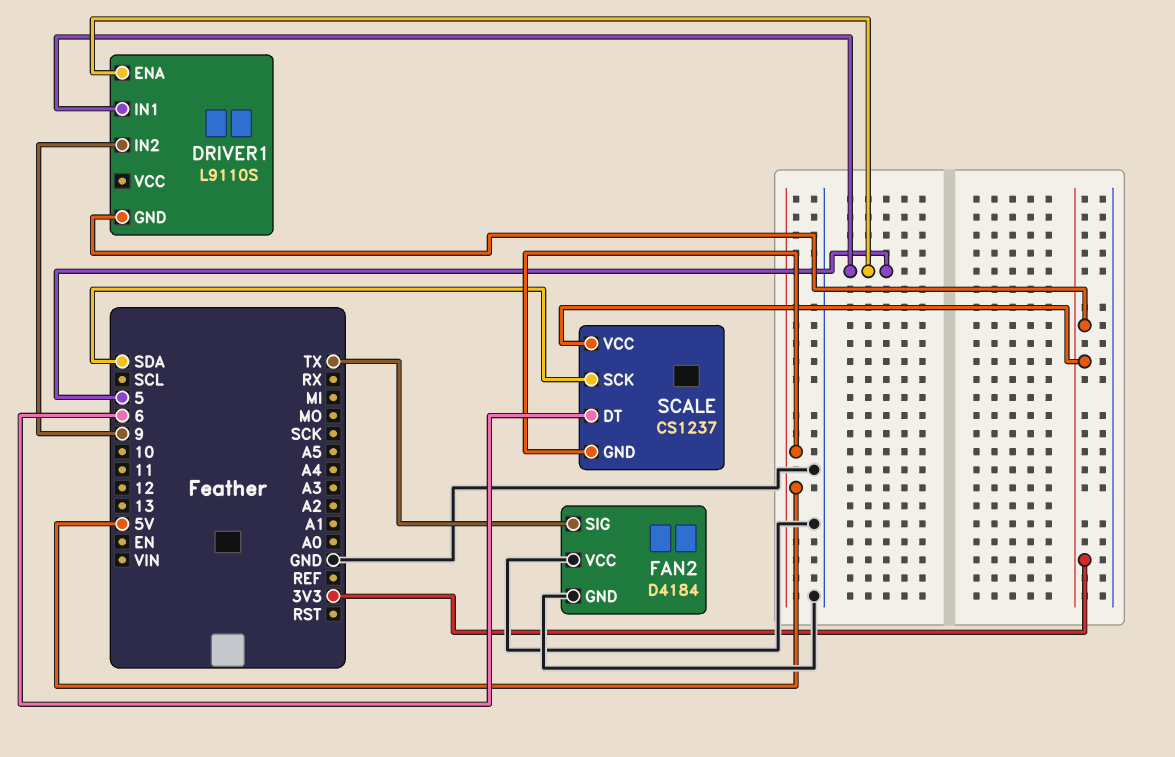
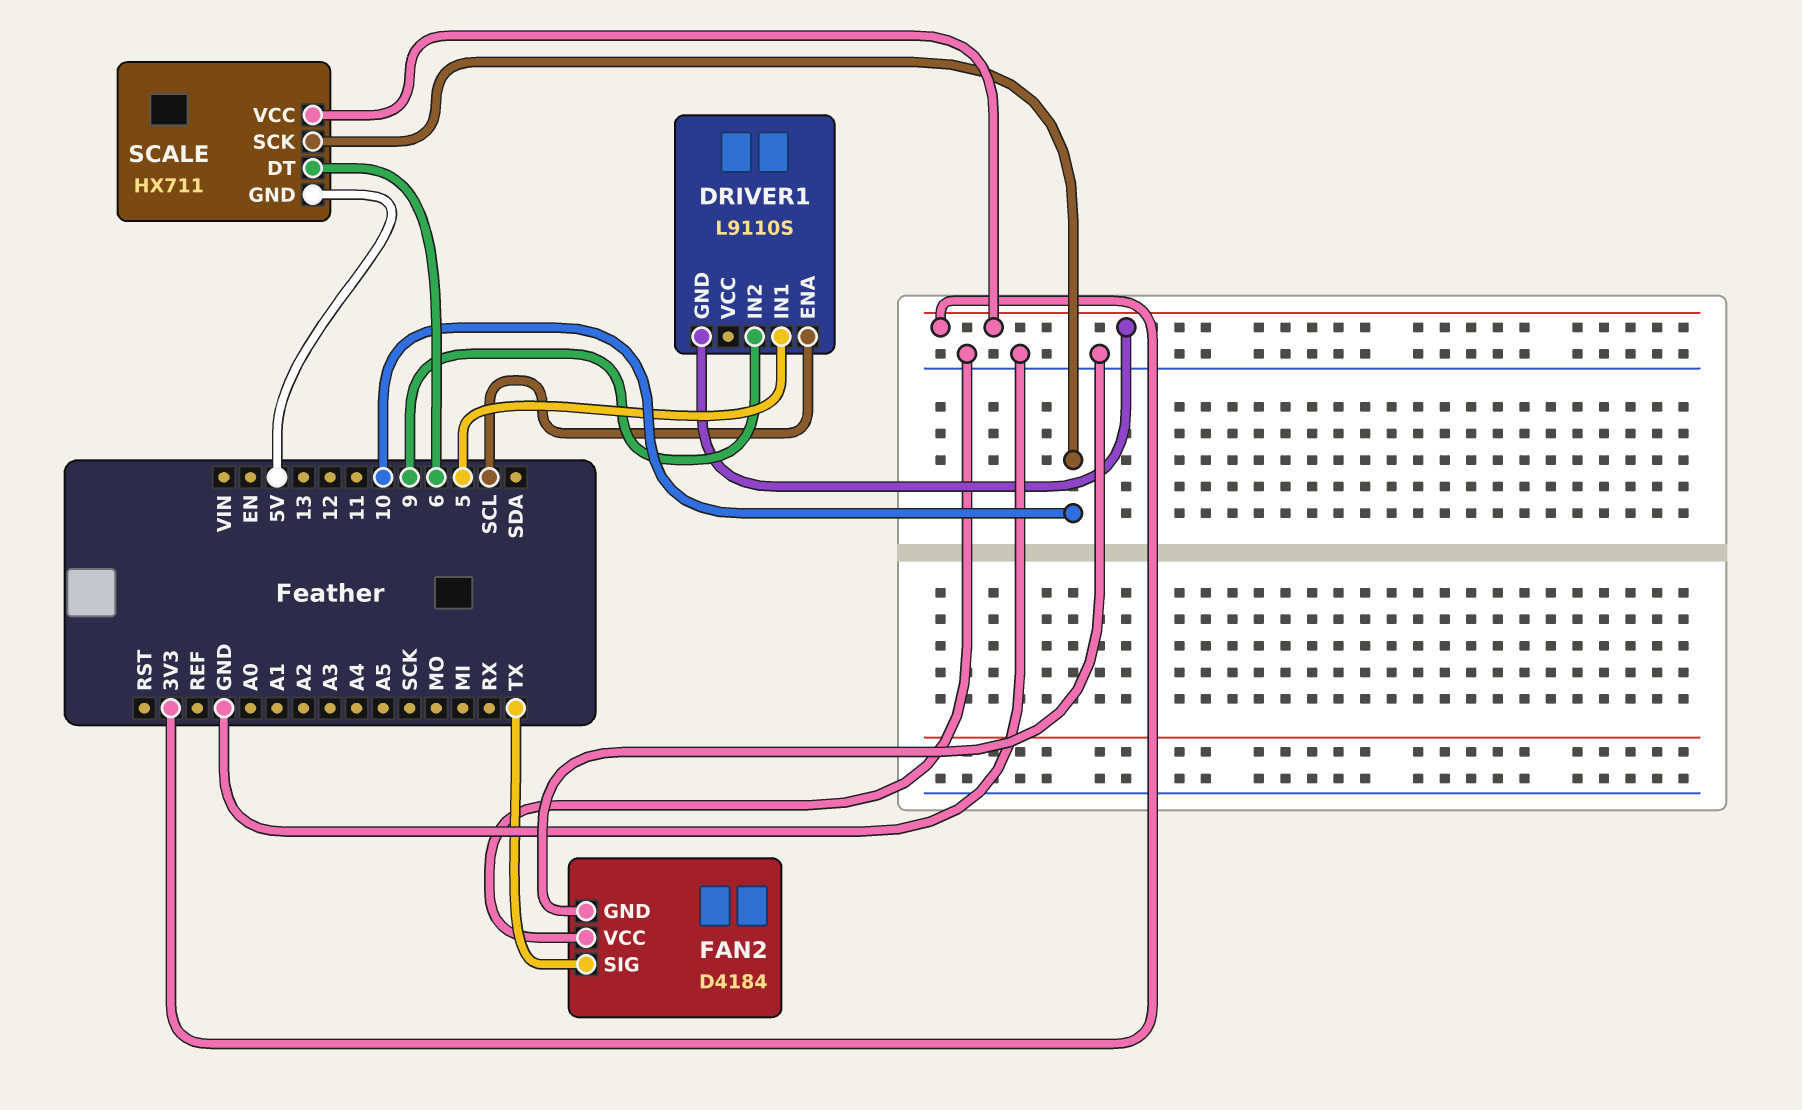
DRIVER1 pin ENA: 5 -> SCL
SCALE: CS1237 -> HX711
SCALE pin SCK: SDA -> 10

